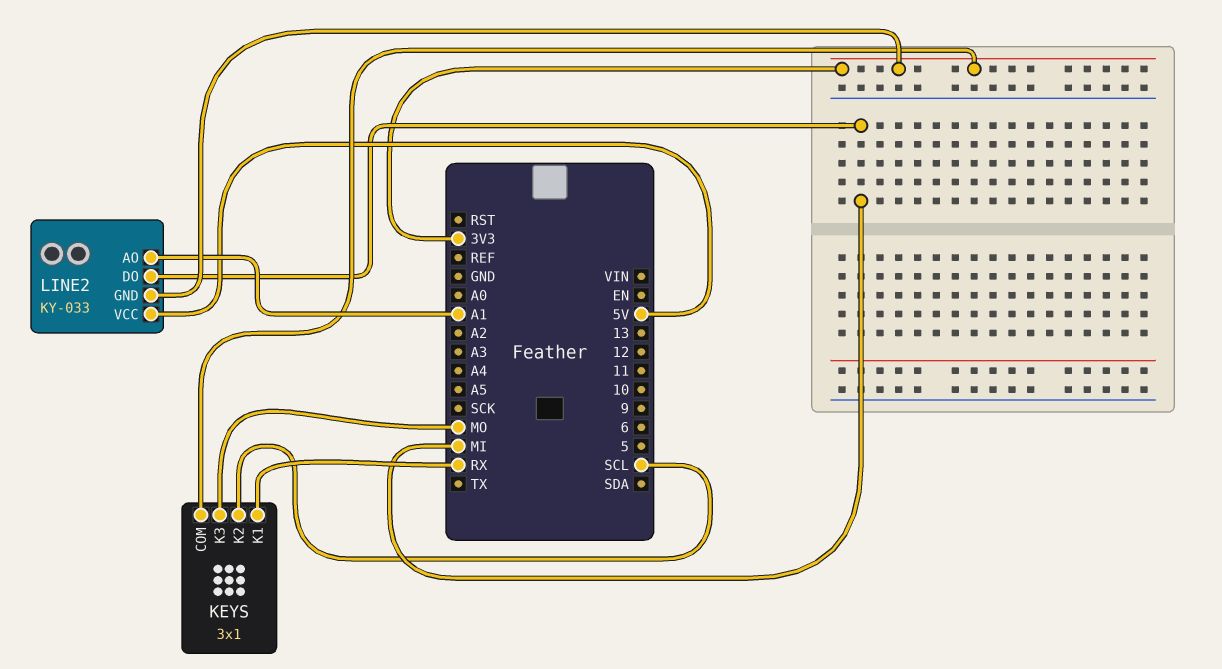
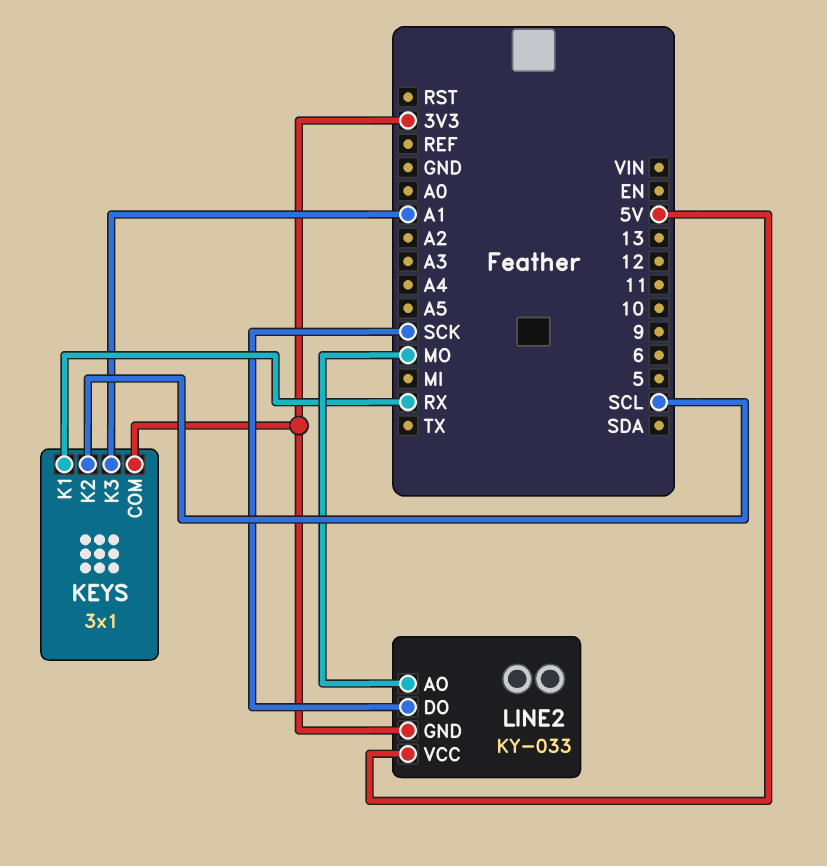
KEYS pin K3: MO -> A1
LINE2 pin AO: A1 -> MO
LINE2 pin DO: MI -> SCK

